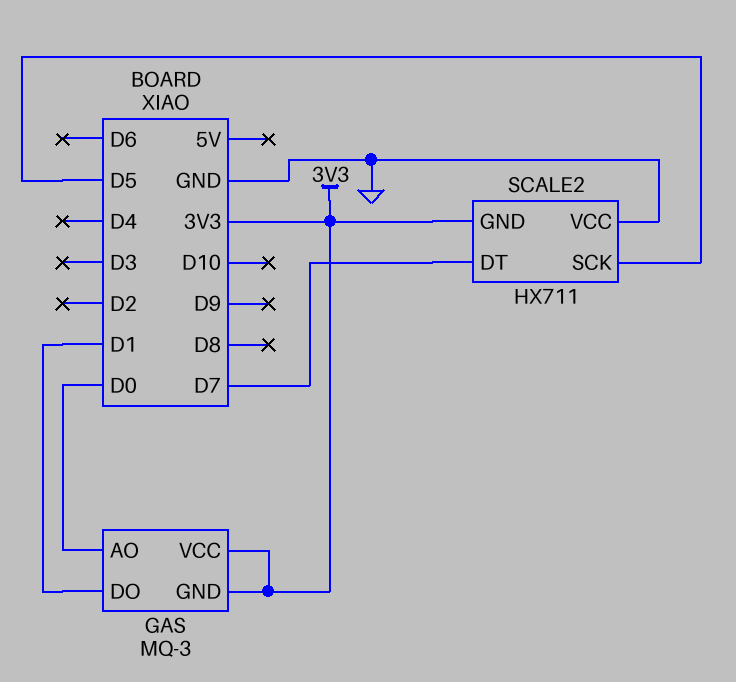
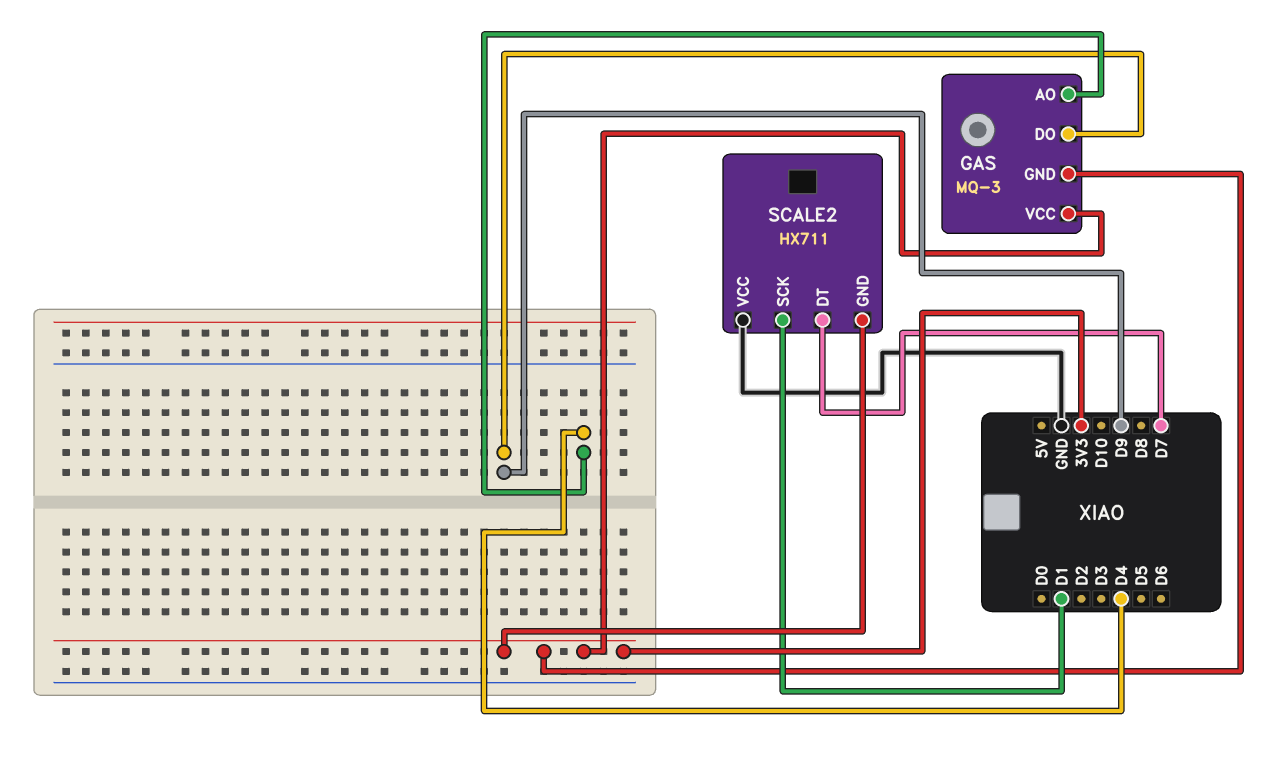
GAS pin AO: D0 -> D4
GAS pin DO: D1 -> D9
SCALE2 pin SCK: D5 -> D1

